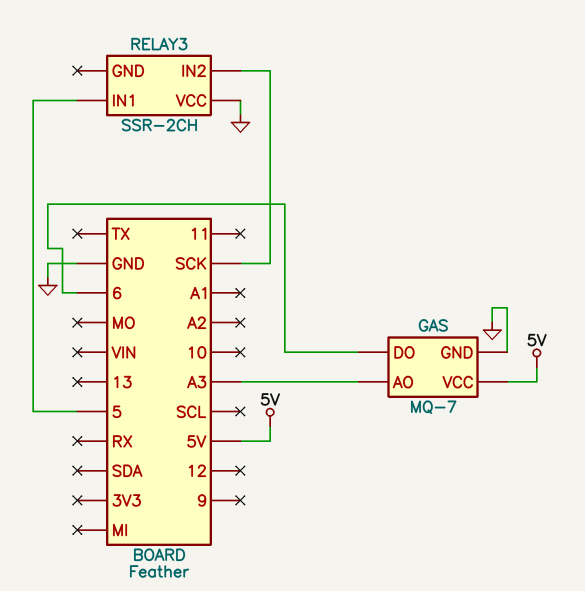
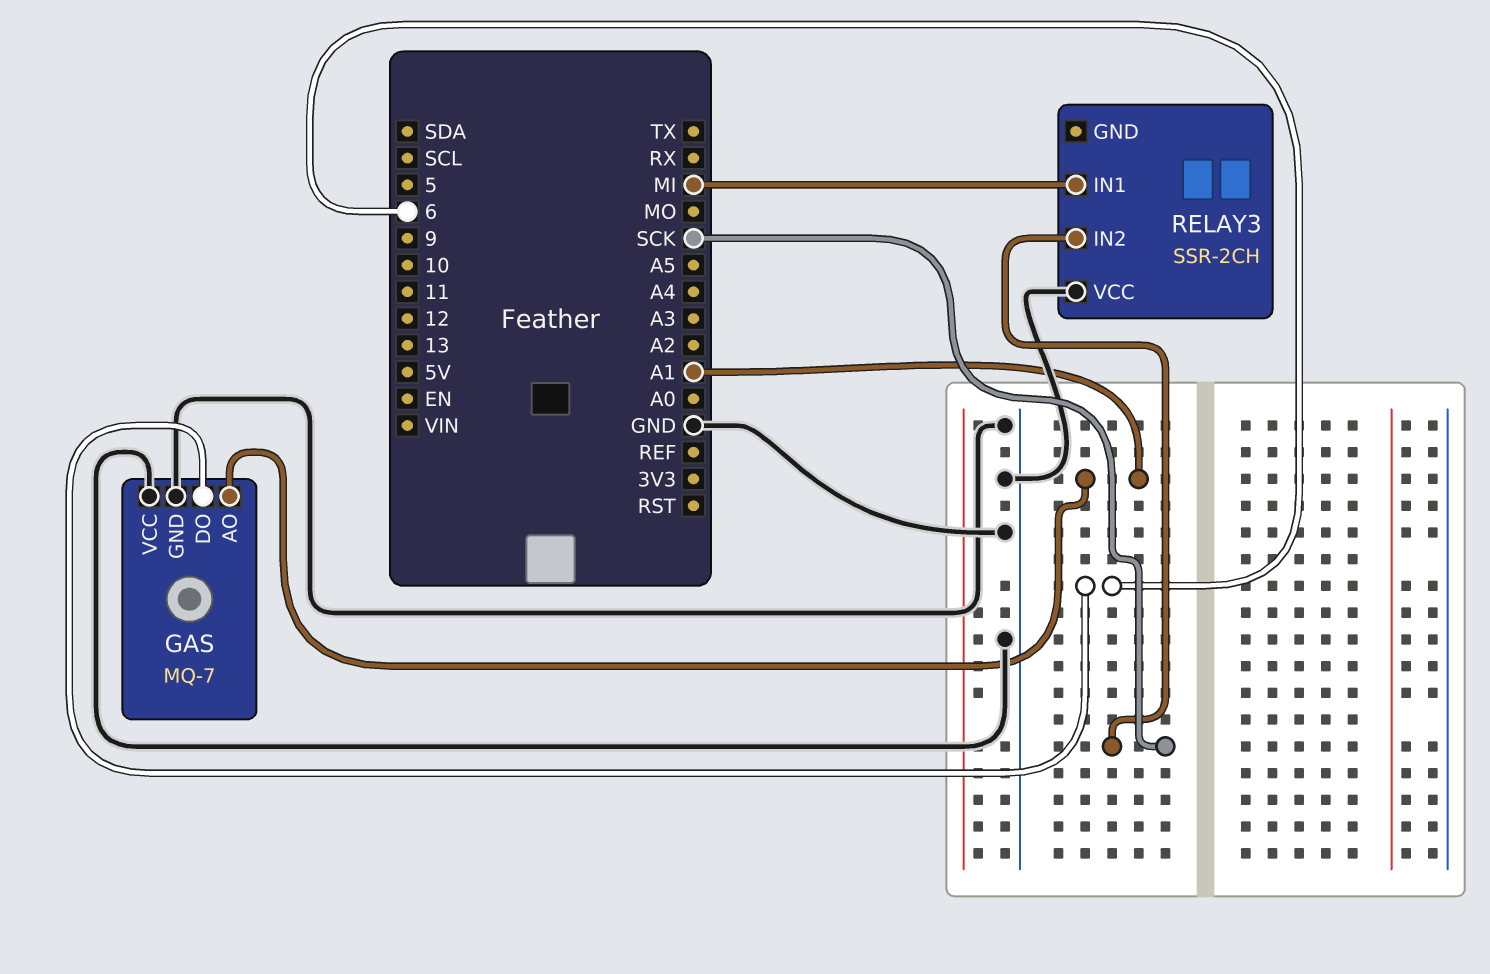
GAS pin AO: A3 -> A1
GAS pin VCC: 5V -> GND
RELAY3 pin IN1: 5 -> MI

